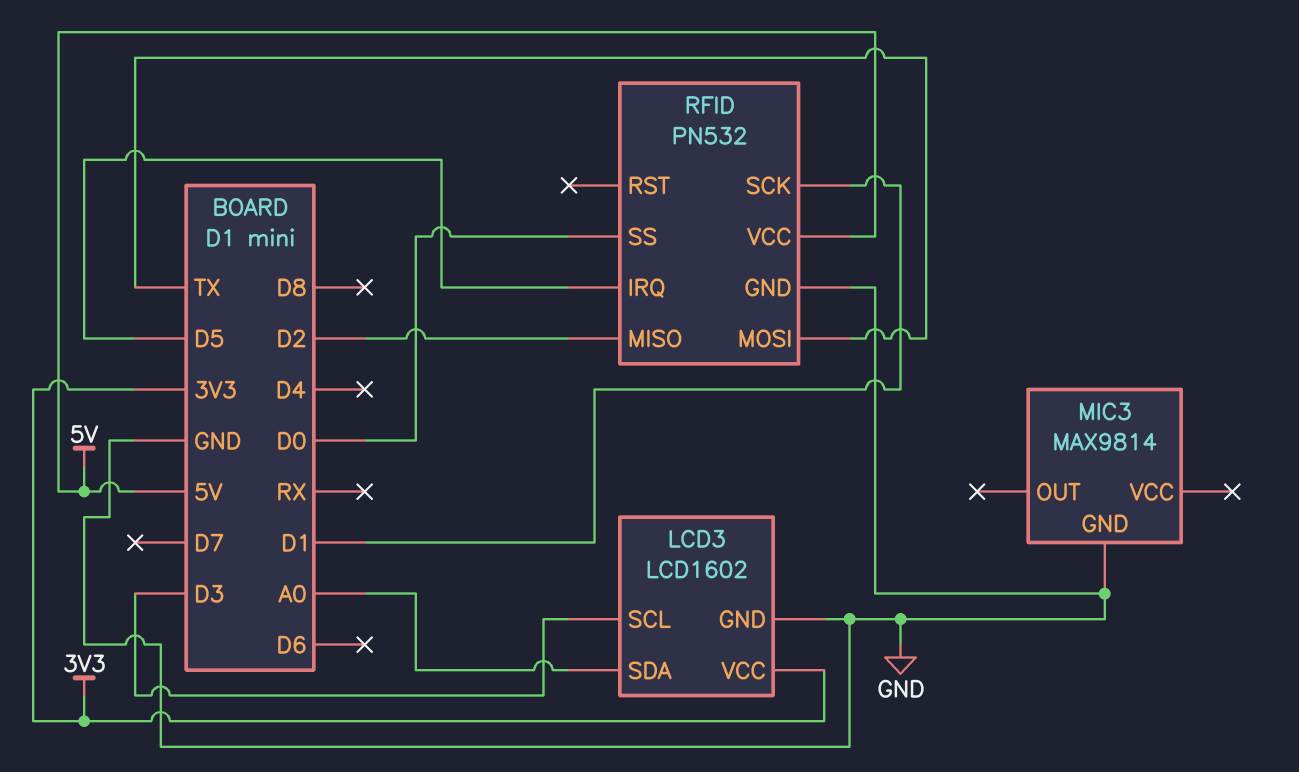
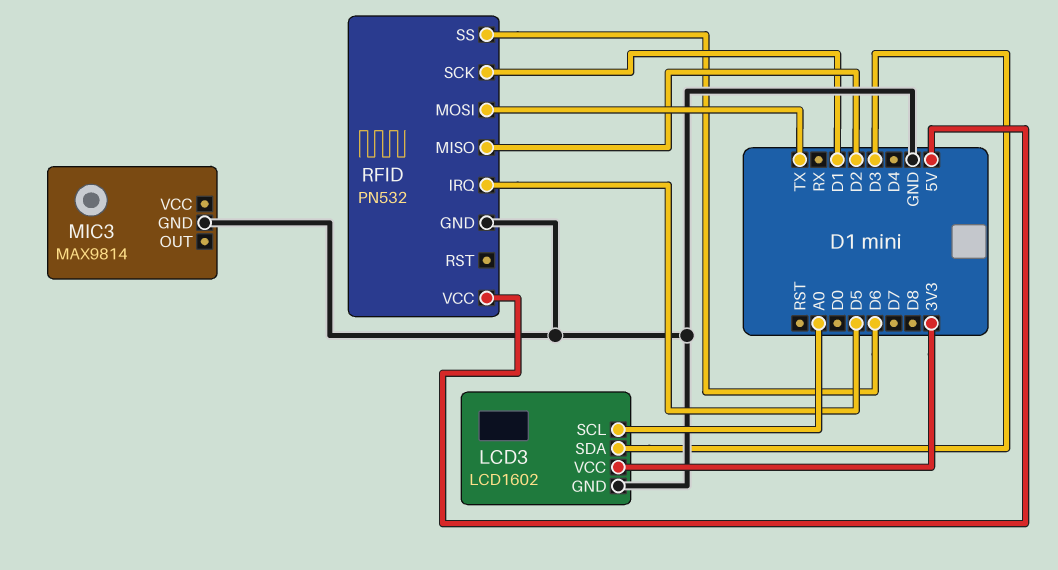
LCD3 pin SCL: D3 -> A0
LCD3 pin SDA: A0 -> D3
RFID pin SS: D0 -> D6

